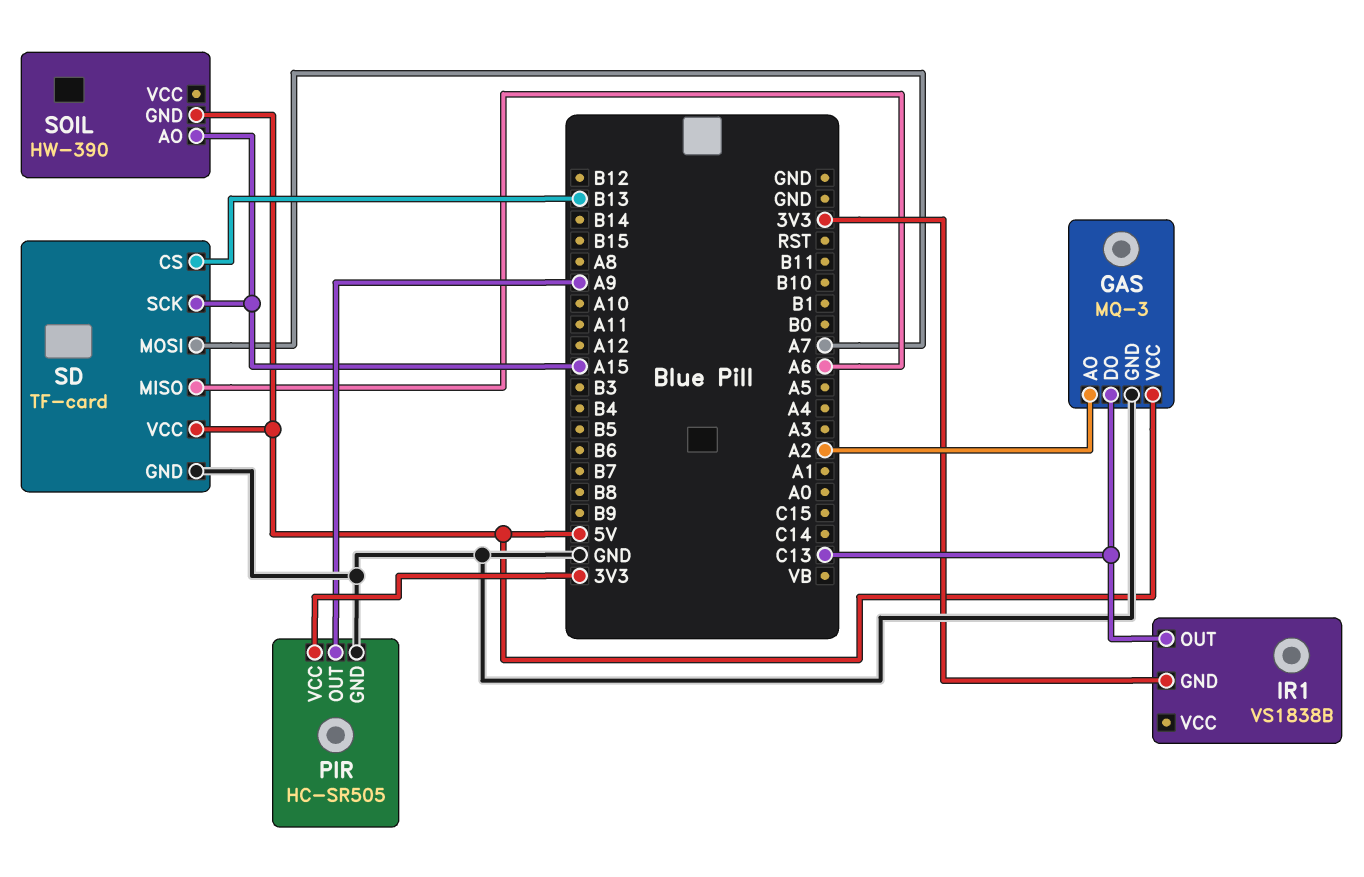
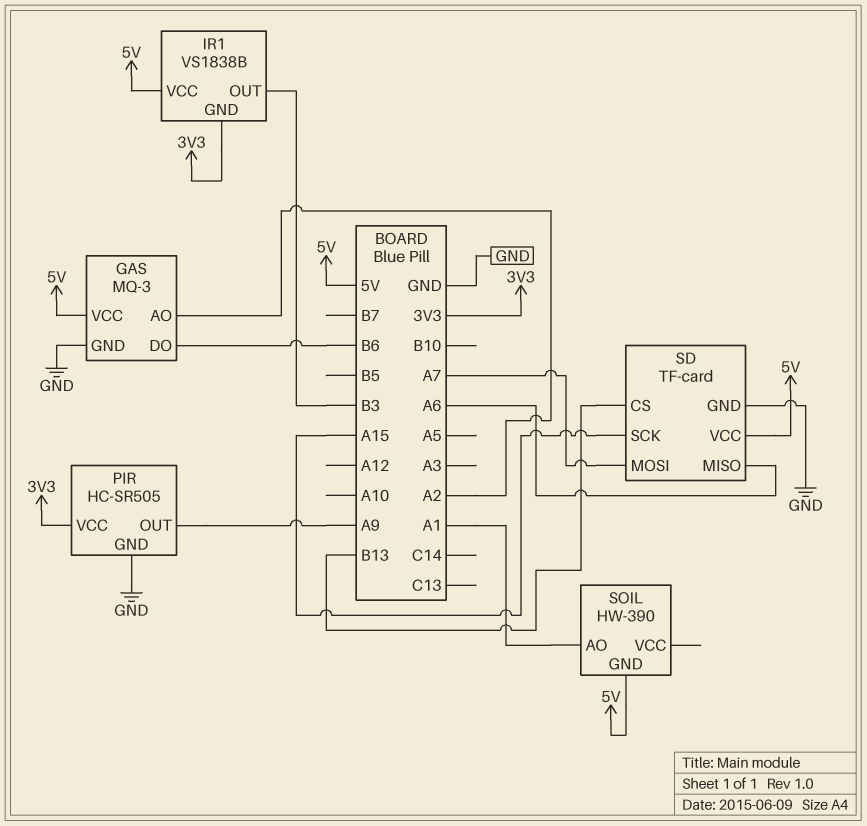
GAS pin DO: C13 -> B6
IR1 pin OUT: C13 -> B3
IR1 pin VCC: none -> 5V
SOIL pin AO: A15 -> A1

